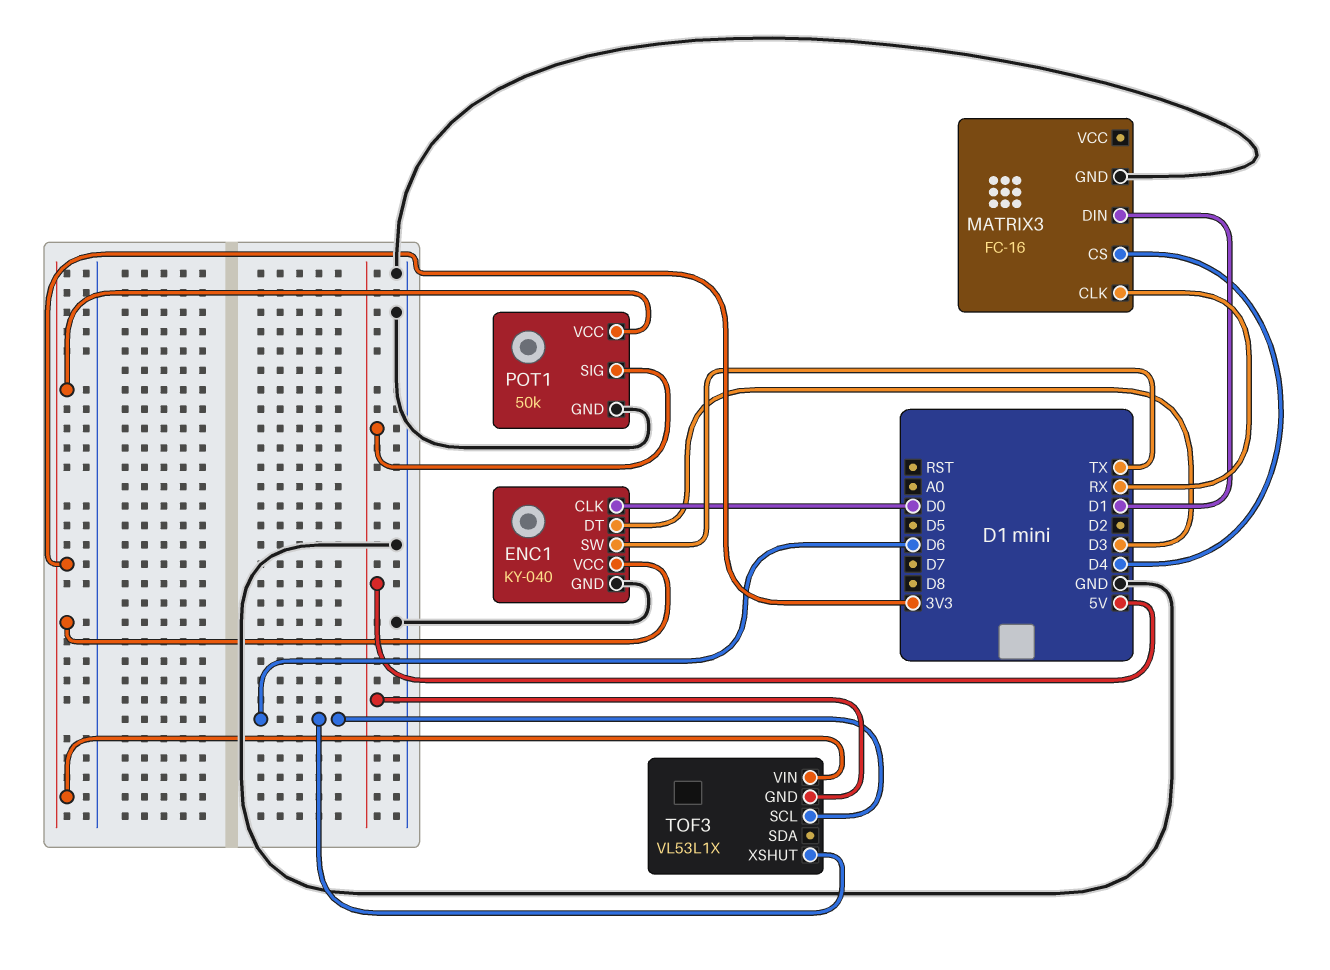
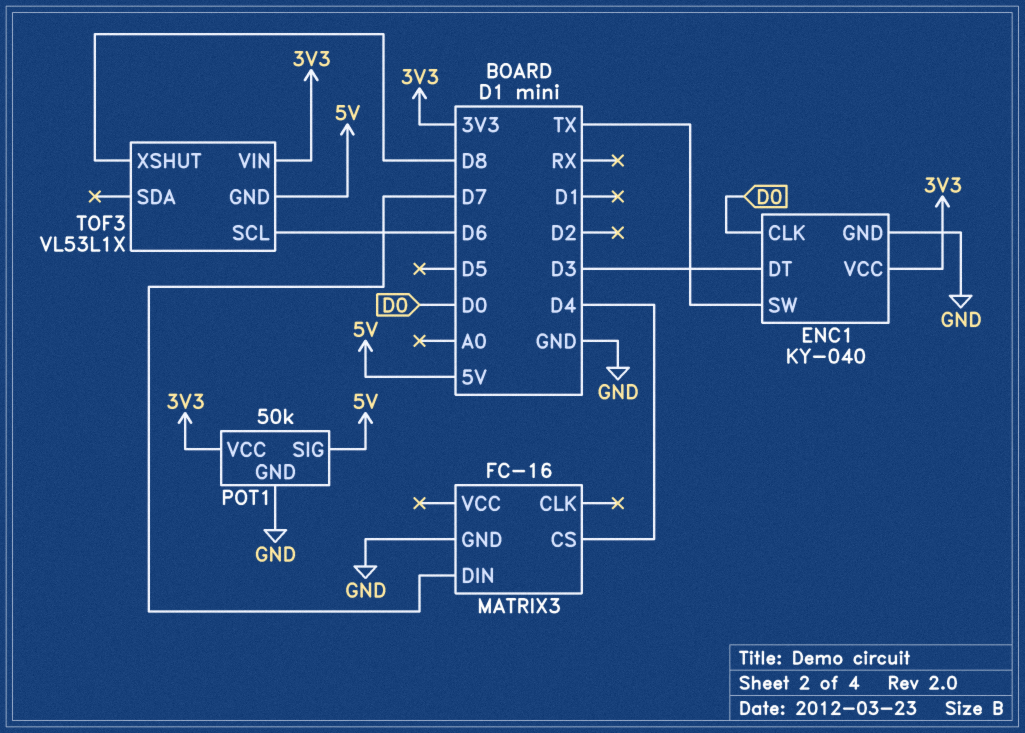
MATRIX3 pin CLK: RX -> none
MATRIX3 pin DIN: D1 -> D7
TOF3 pin XSHUT: D6 -> D8

